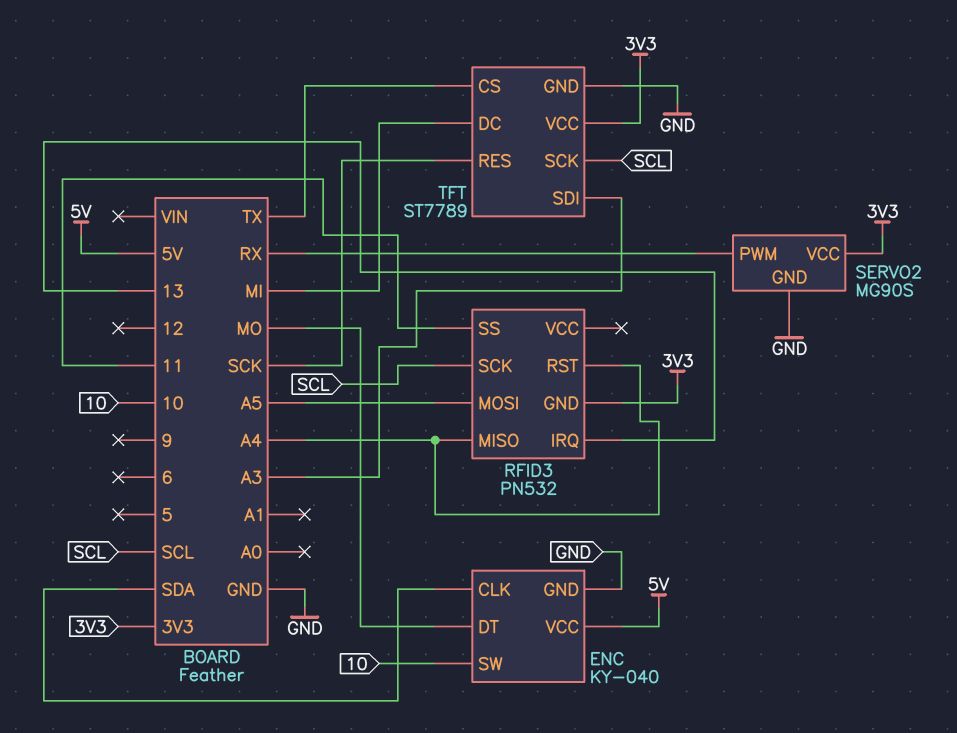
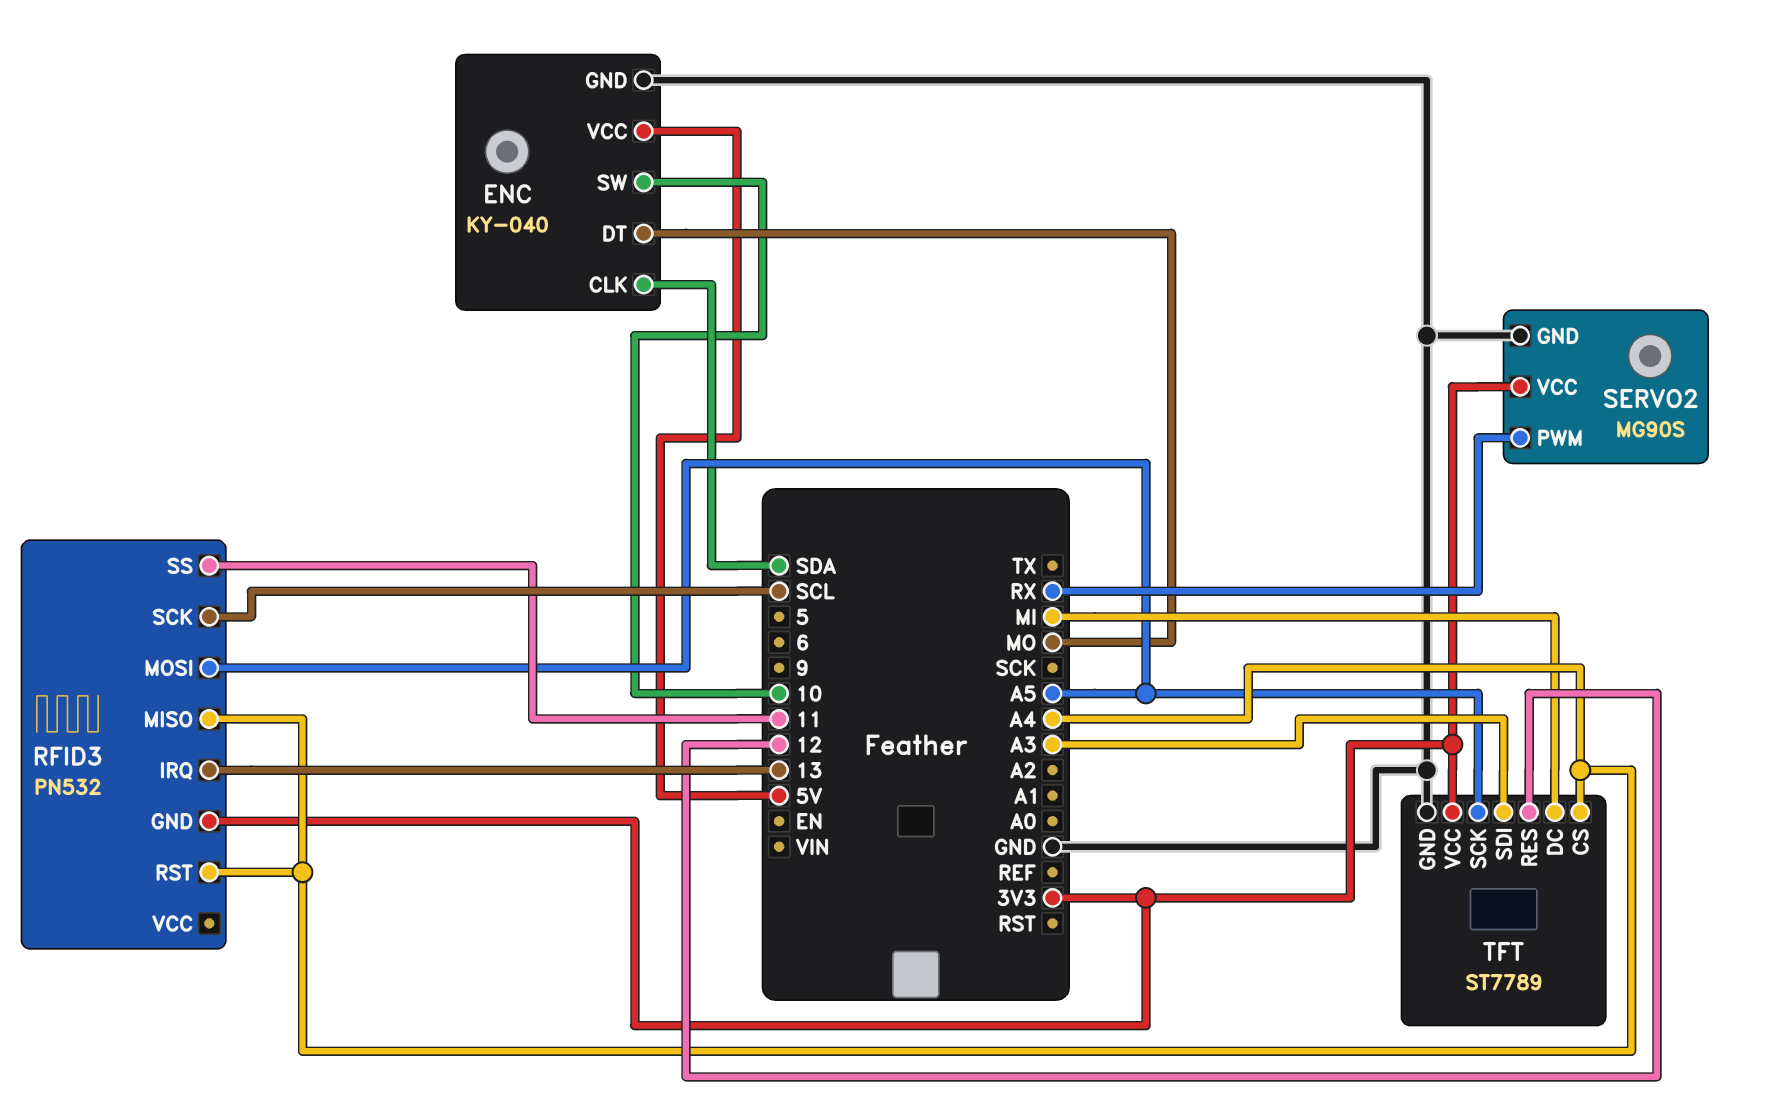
TFT pin CS: TX -> A4
TFT pin RES: SCK -> 12
TFT pin SCK: SCL -> A5

